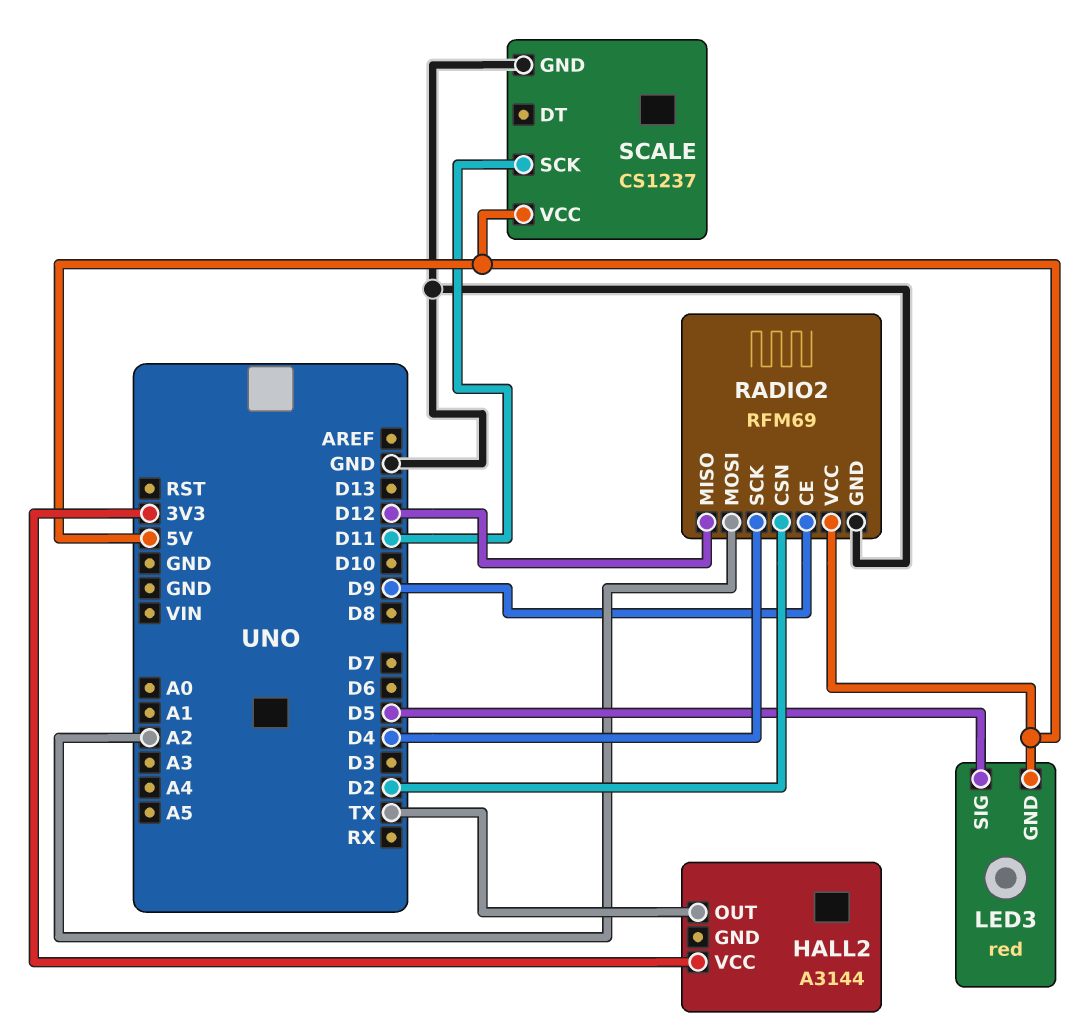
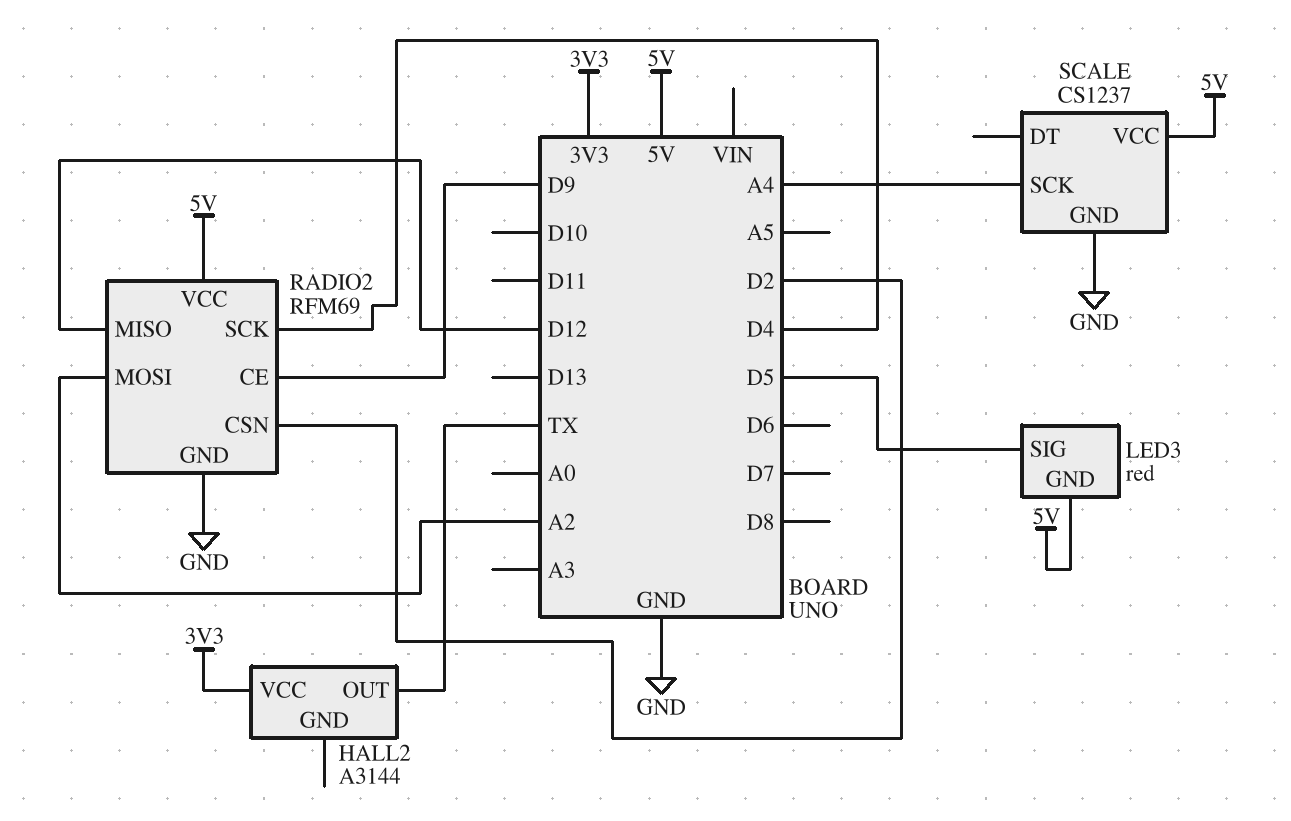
SCALE pin SCK: D11 -> A4

